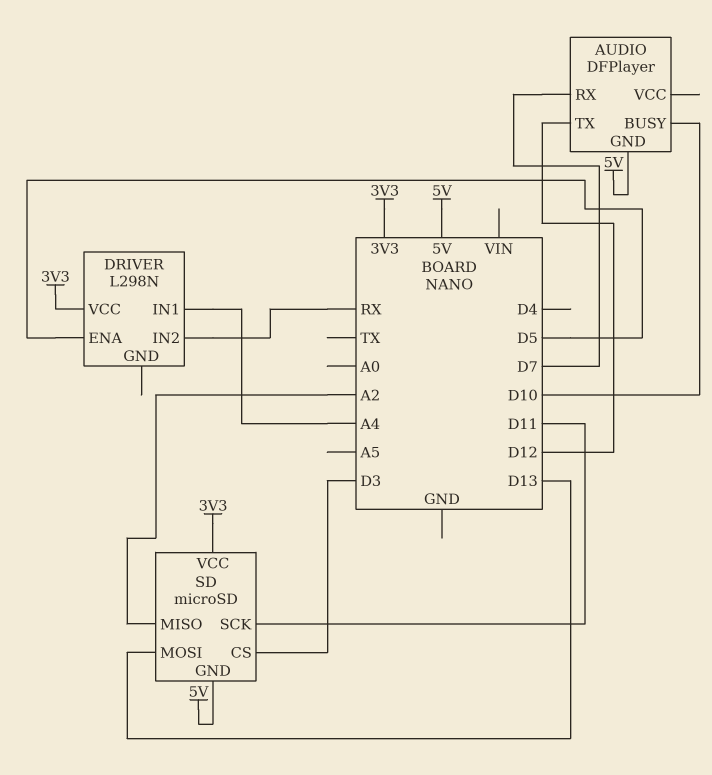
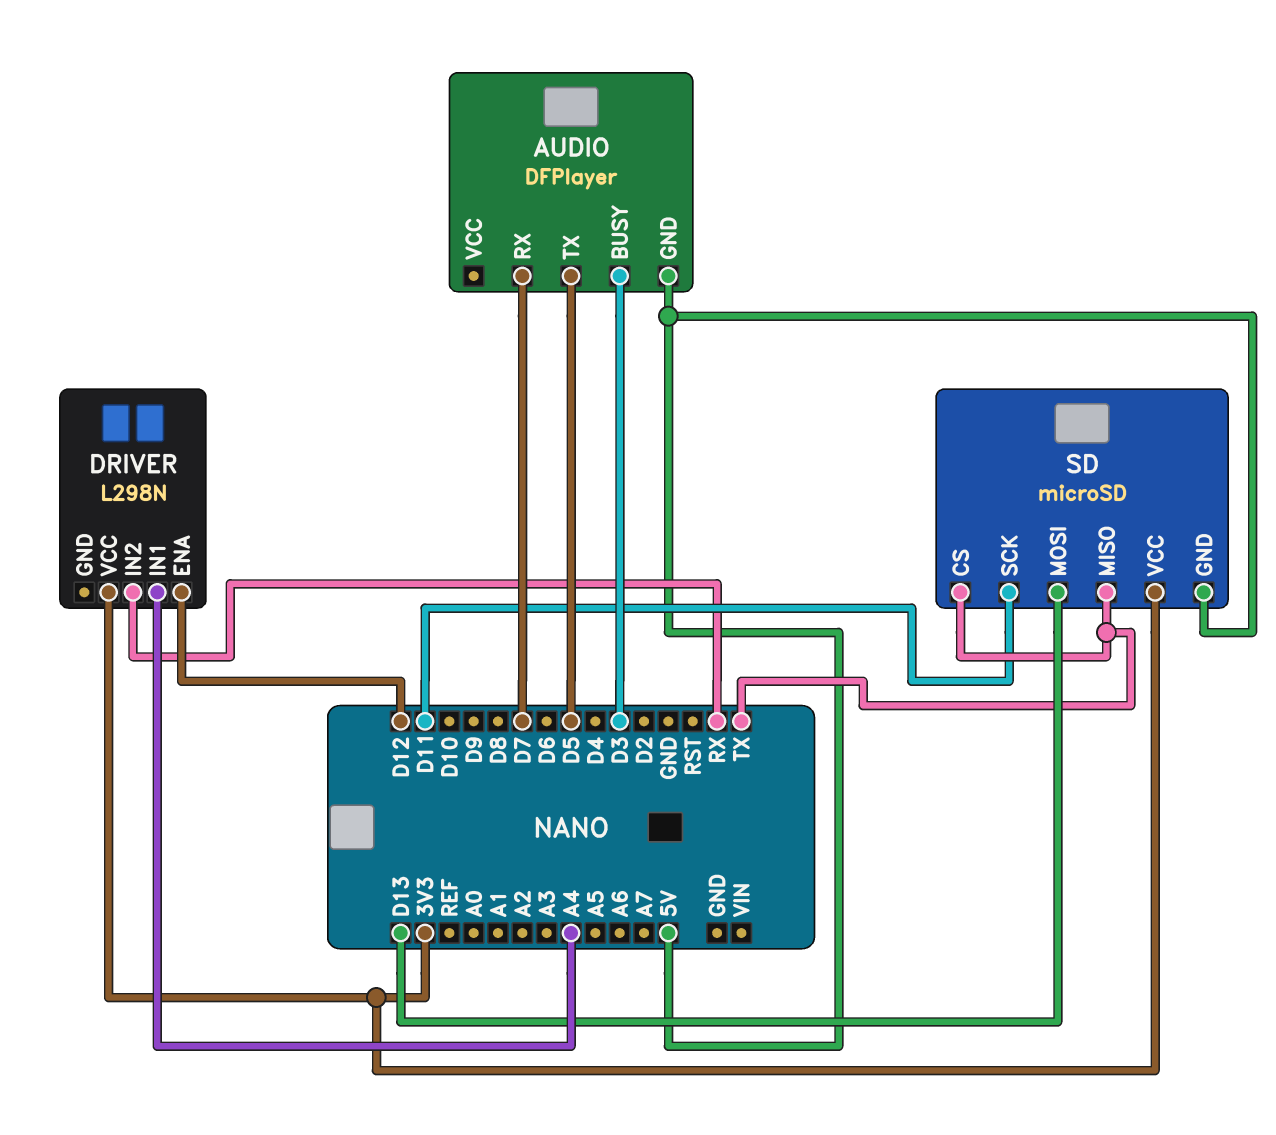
AUDIO pin BUSY: D10 -> D3
AUDIO pin TX: D12 -> D5
DRIVER pin ENA: D5 -> D12
SD pin CS: D3 -> TX
SD pin MISO: A2 -> TX

